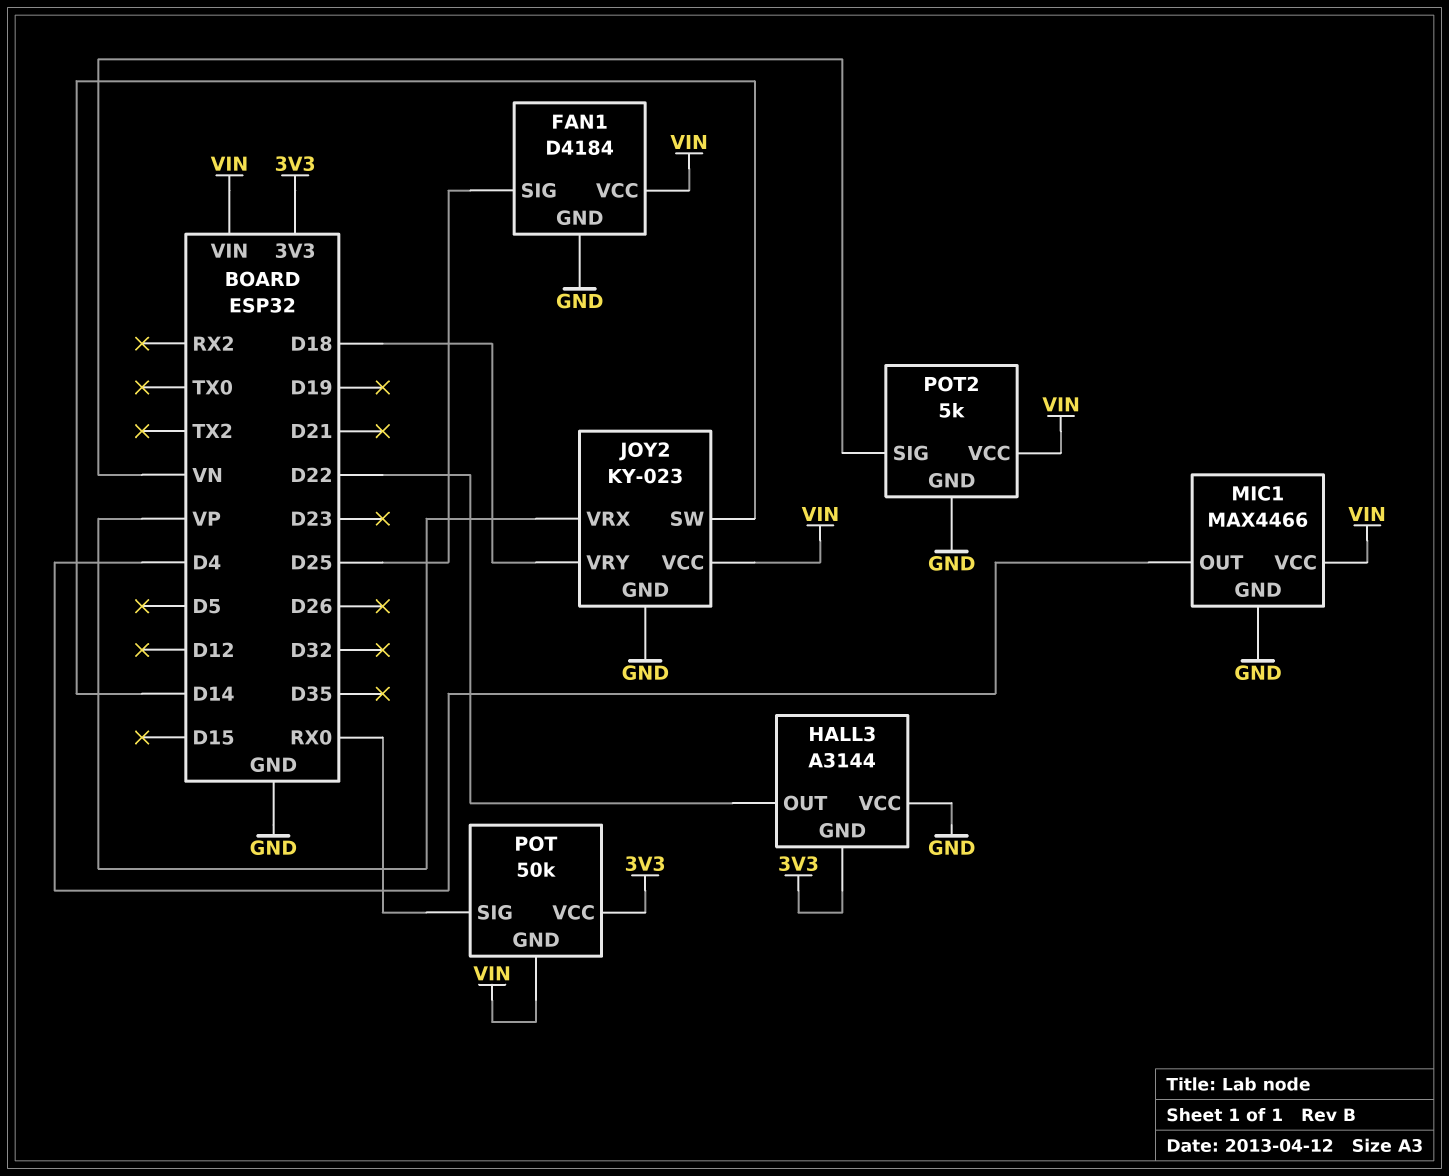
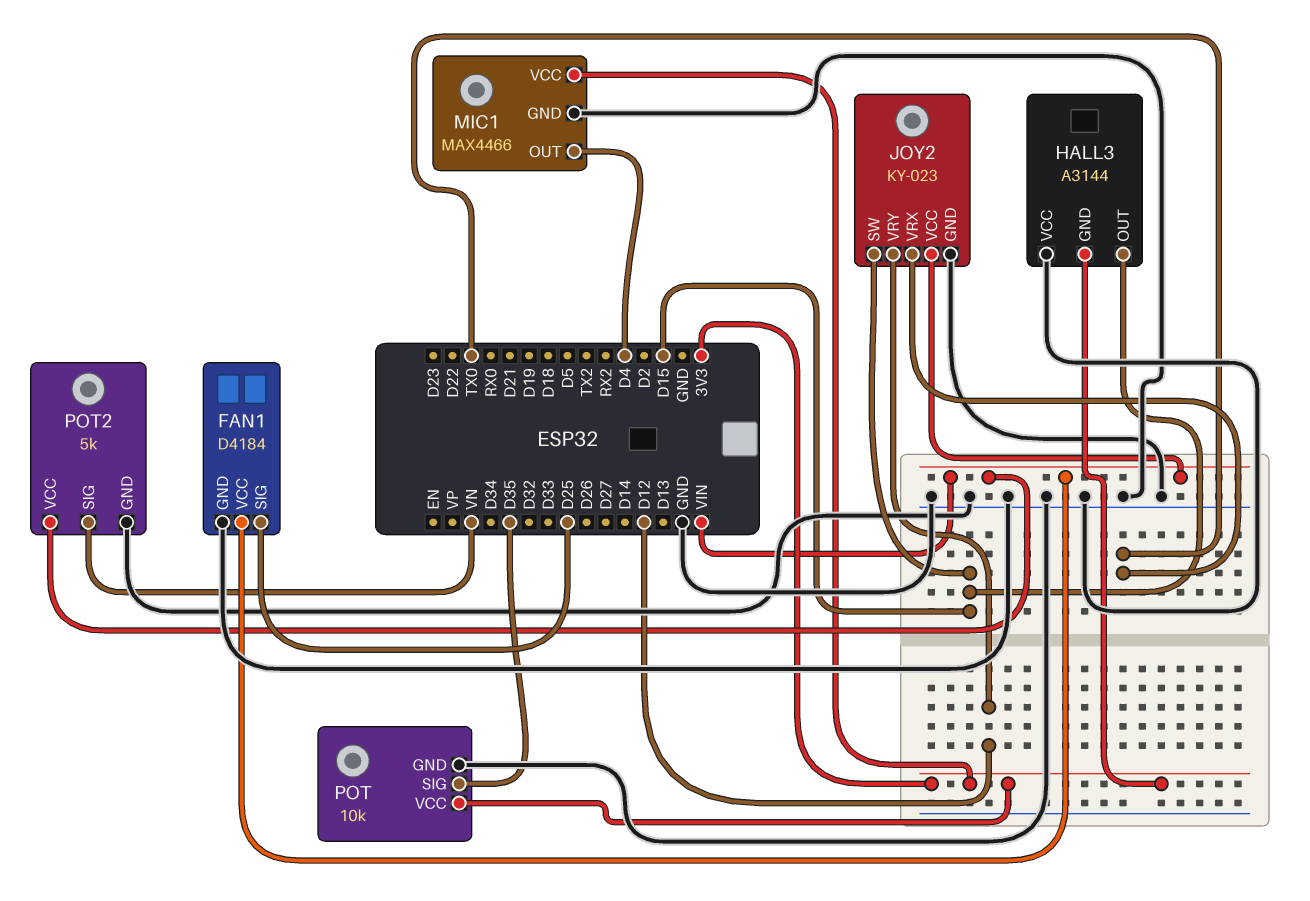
HALL3 pin OUT: D22 -> D15
JOY2 pin SW: D14 -> D15
JOY2 pin VRX: VP -> TX0
JOY2 pin VRY: D18 -> D12
MIC1 pin VCC: VIN -> 3V3
POT: 50k -> 10k
POT pin GND: VIN -> GND
POT pin SIG: RX0 -> D35

